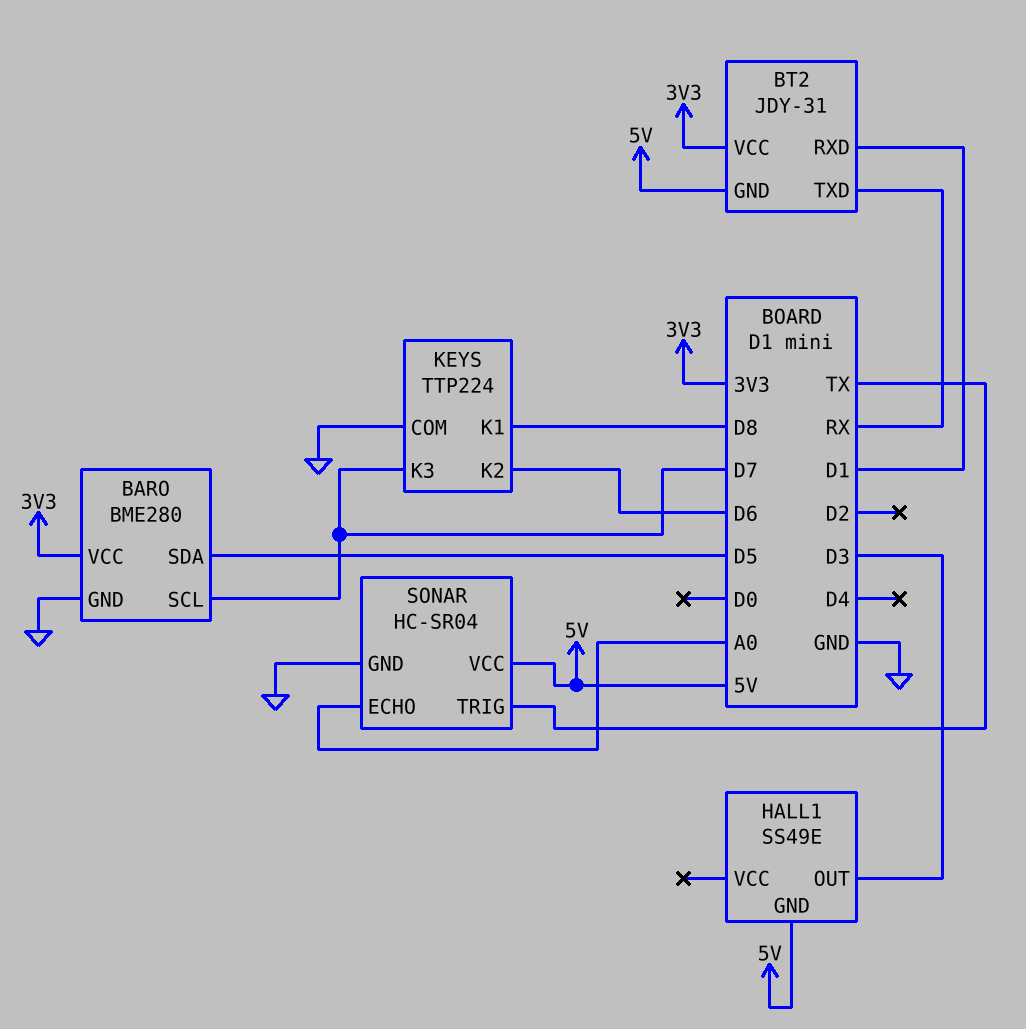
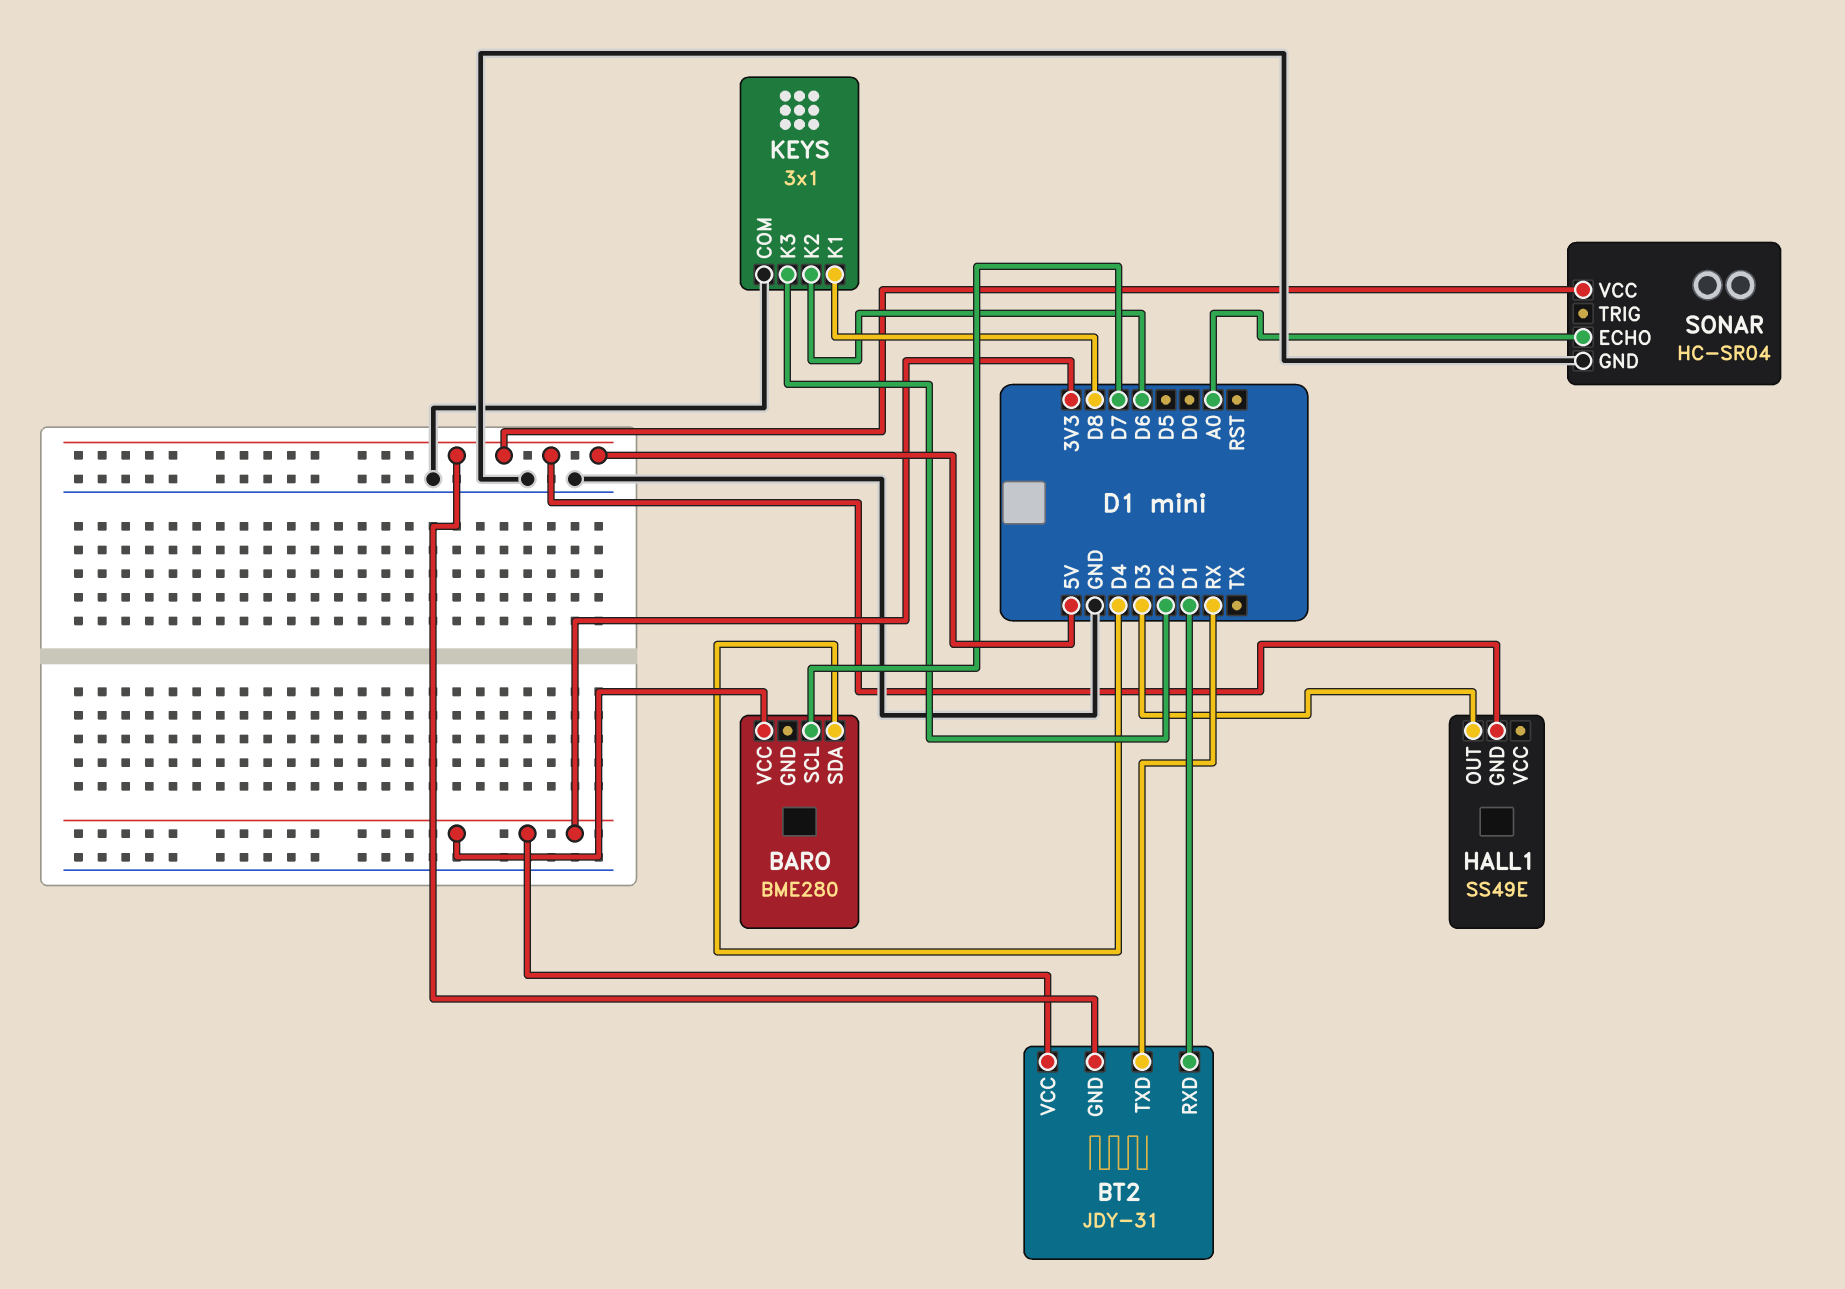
BARO pin GND: GND -> none
BARO pin SDA: D5 -> D4
KEYS: TTP224 -> 3x1
KEYS pin K3: D7 -> D2
SONAR pin TRIG: TX -> none

